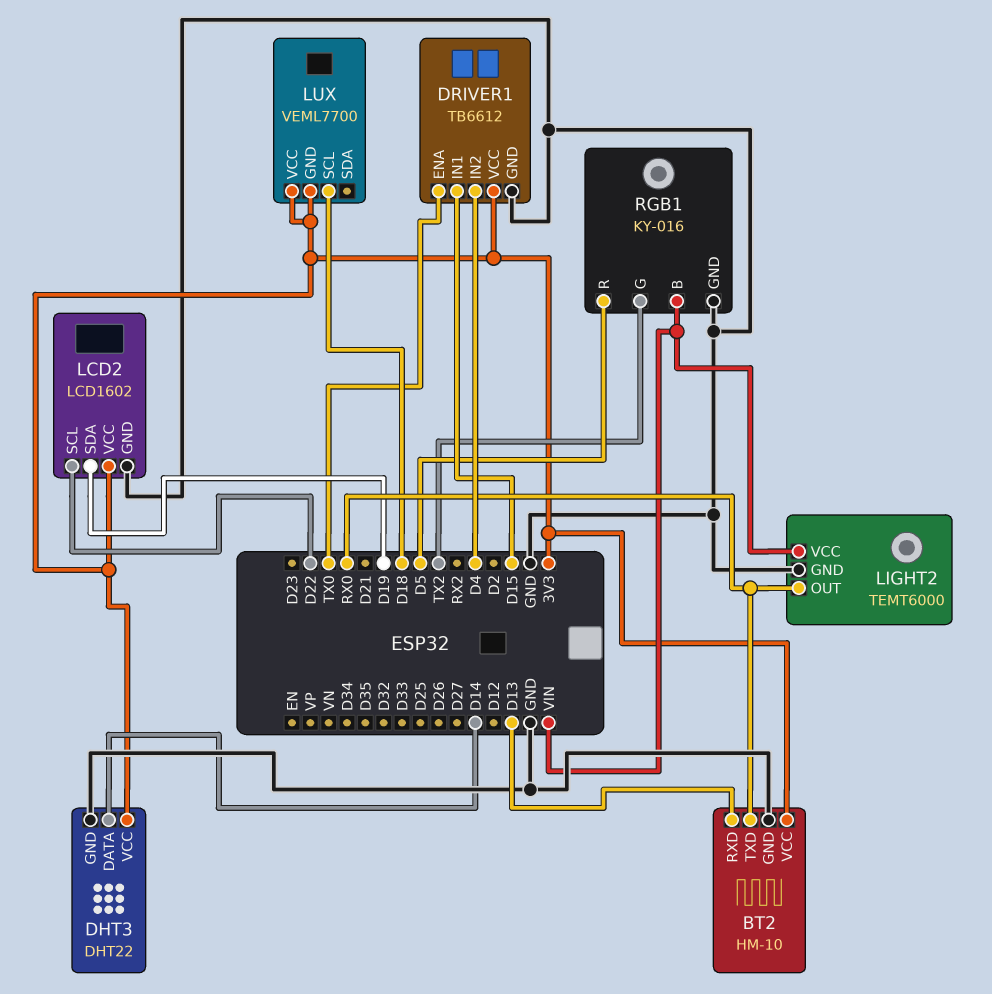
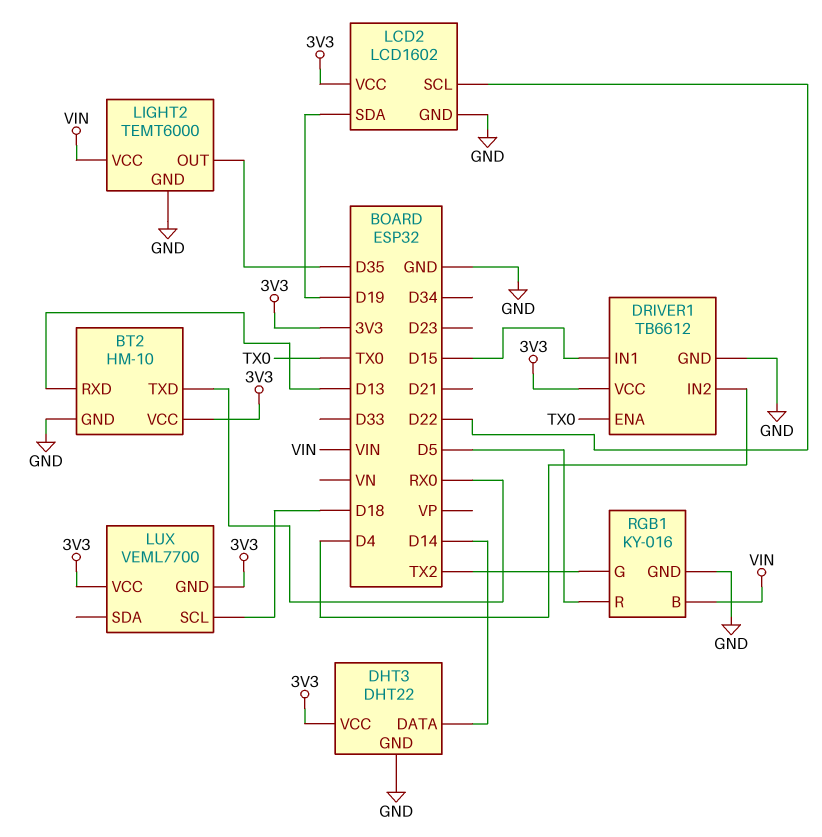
LIGHT2 pin OUT: RX0 -> D35

